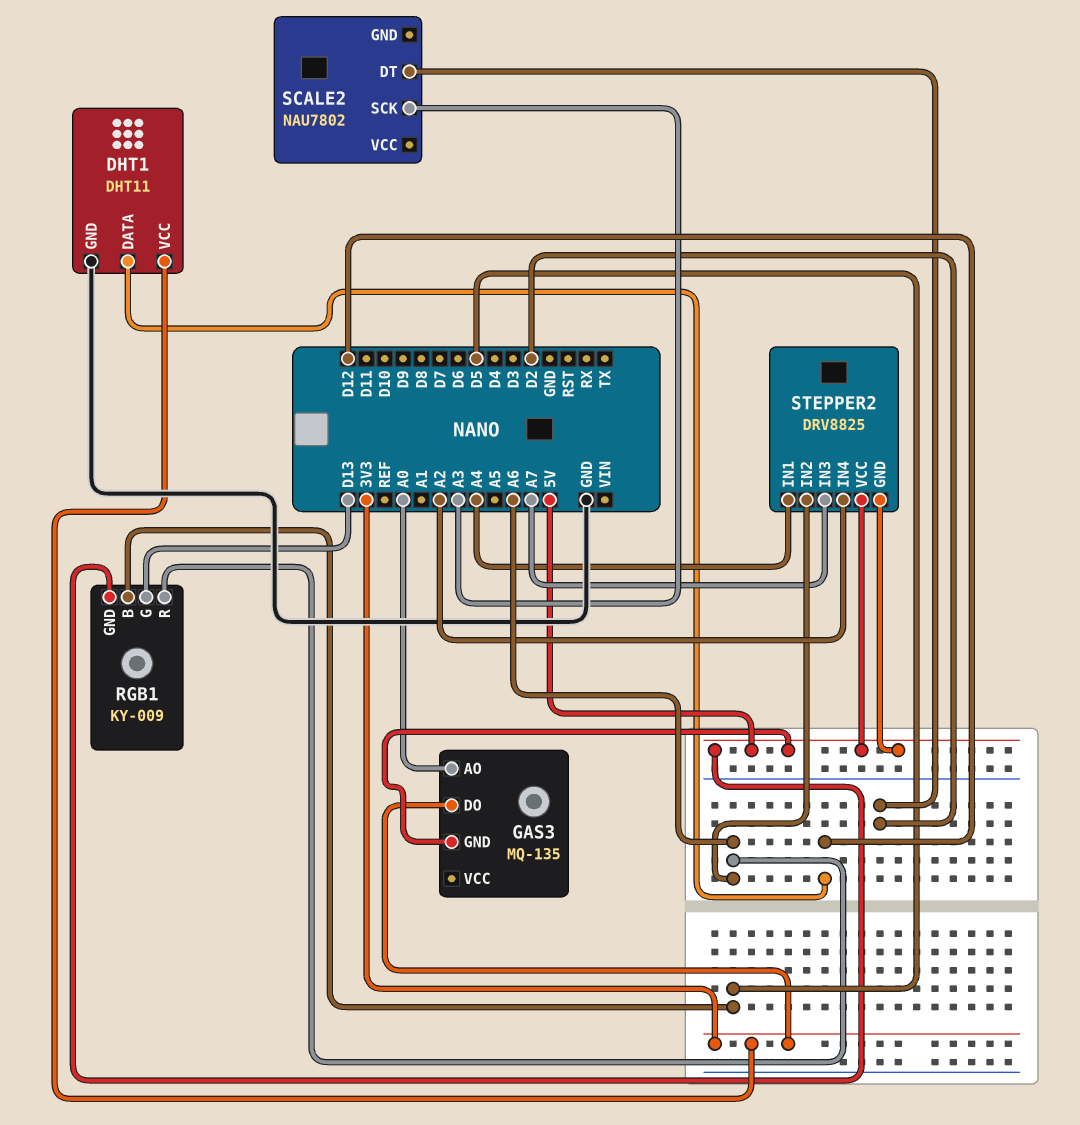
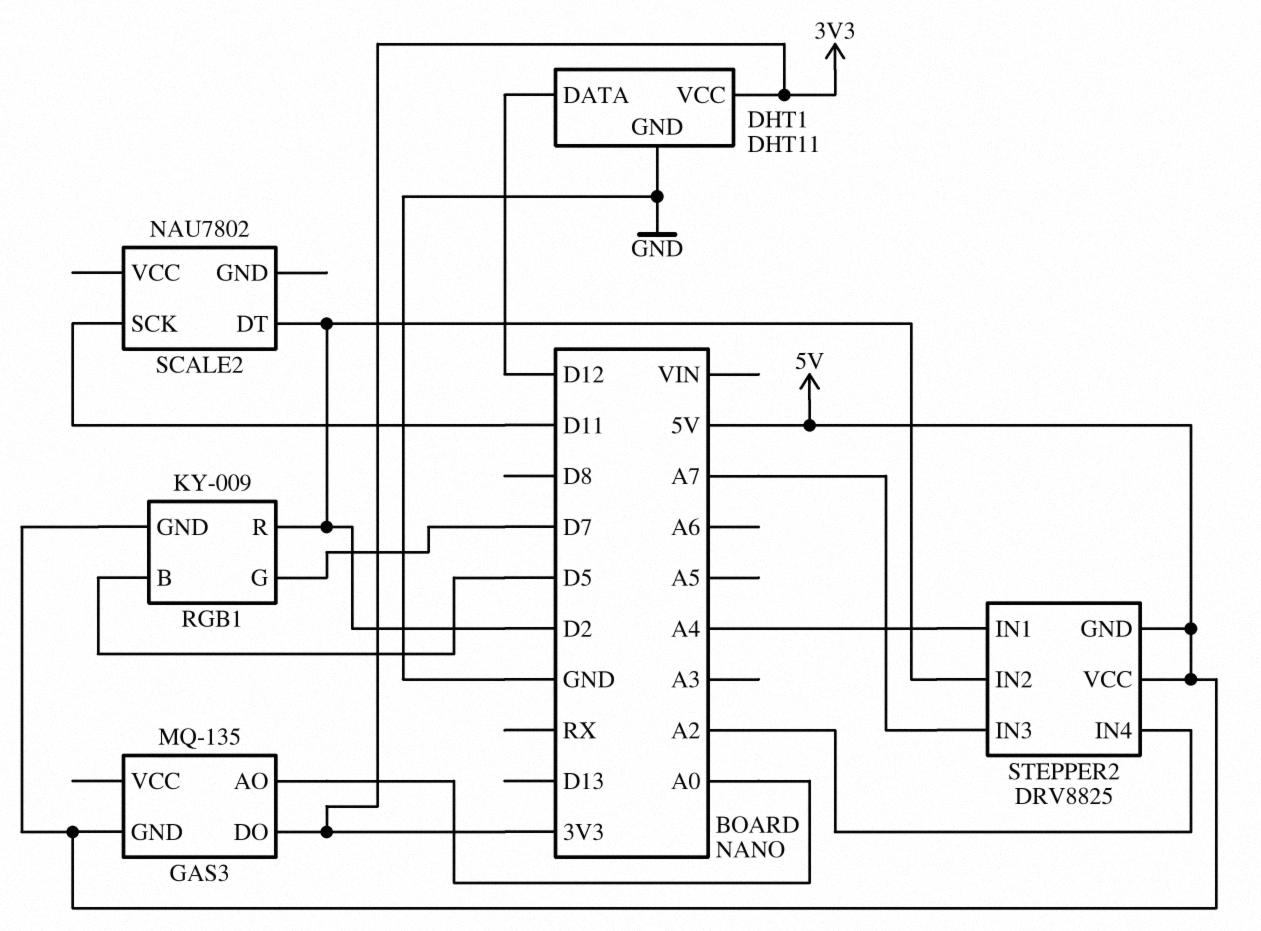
RGB1 pin G: D13 -> D7
RGB1 pin R: A6 -> D2
SCALE2 pin SCK: A3 -> D11
STEPPER2 pin IN2: A6 -> D2

